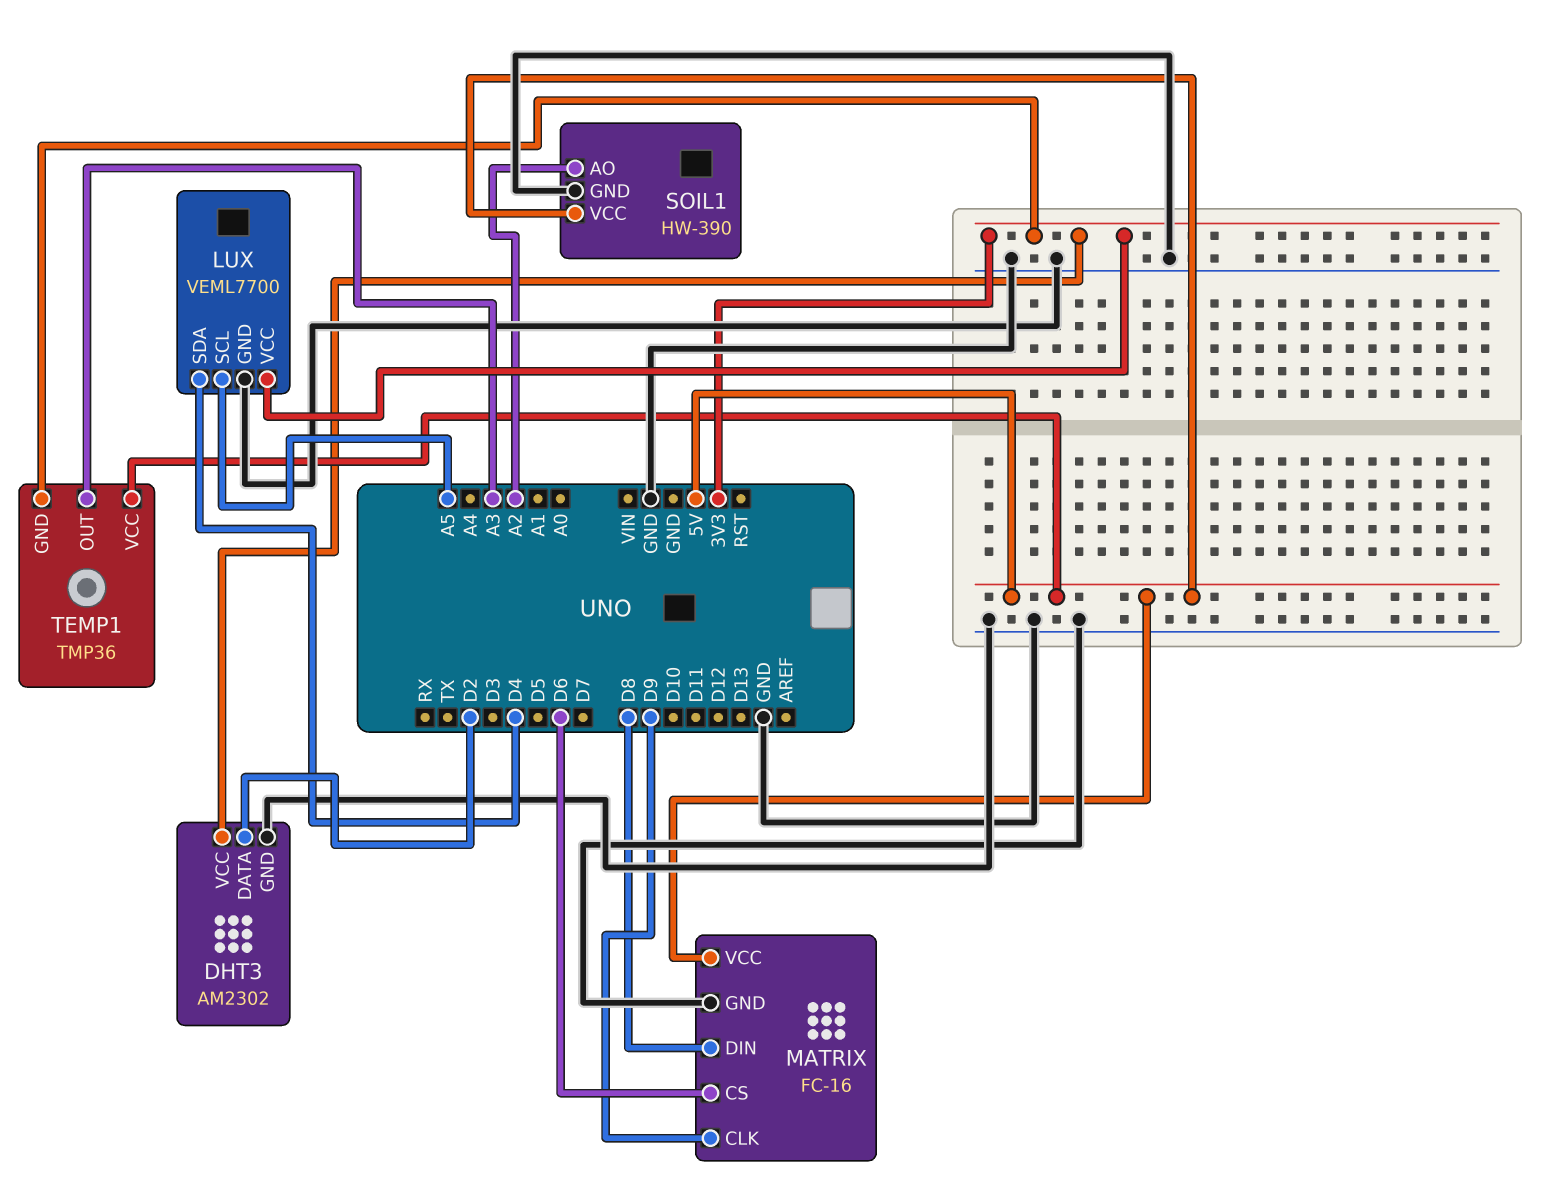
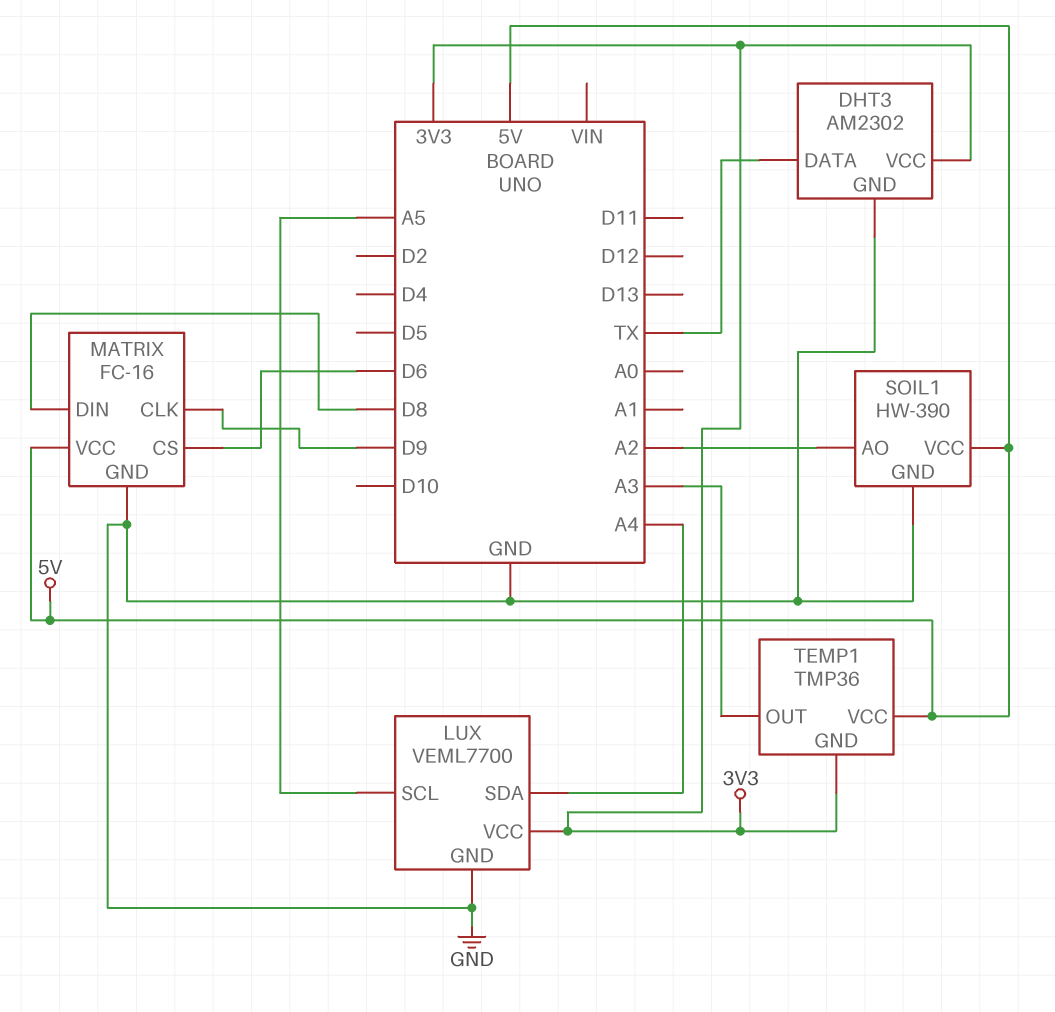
DHT3 pin DATA: D2 -> TX
LUX pin SDA: D4 -> A4

